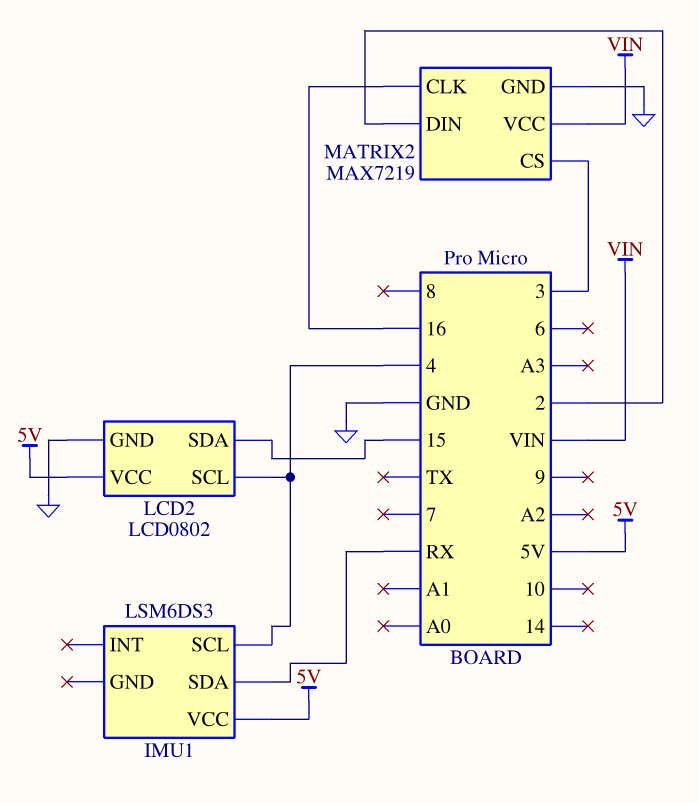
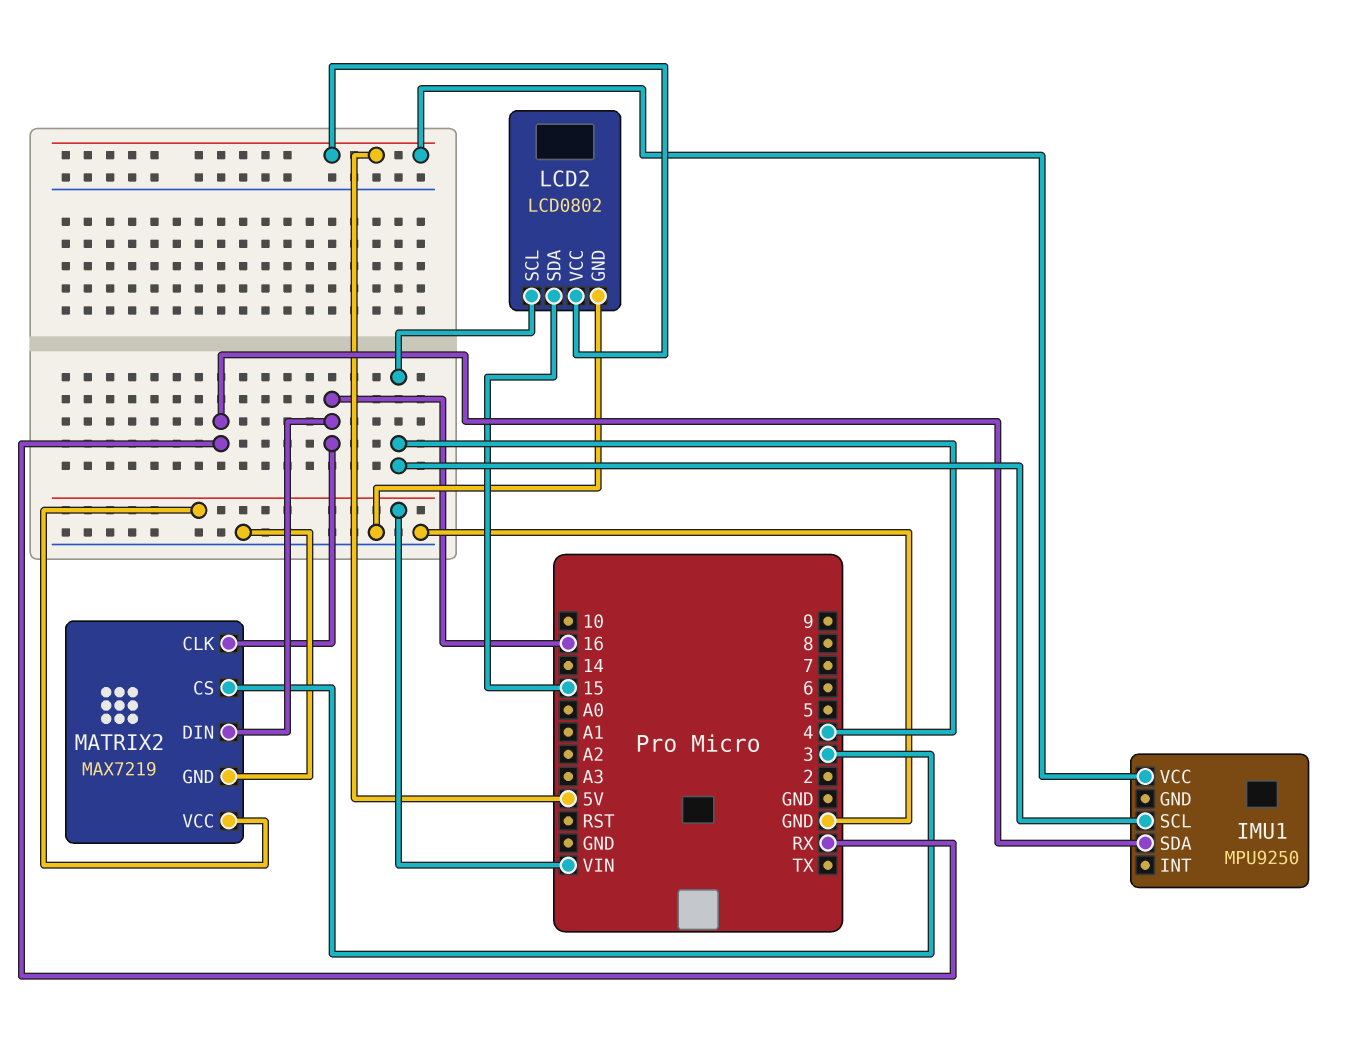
IMU1: LSM6DS3 -> MPU9250
MATRIX2 pin DIN: 2 -> 16

